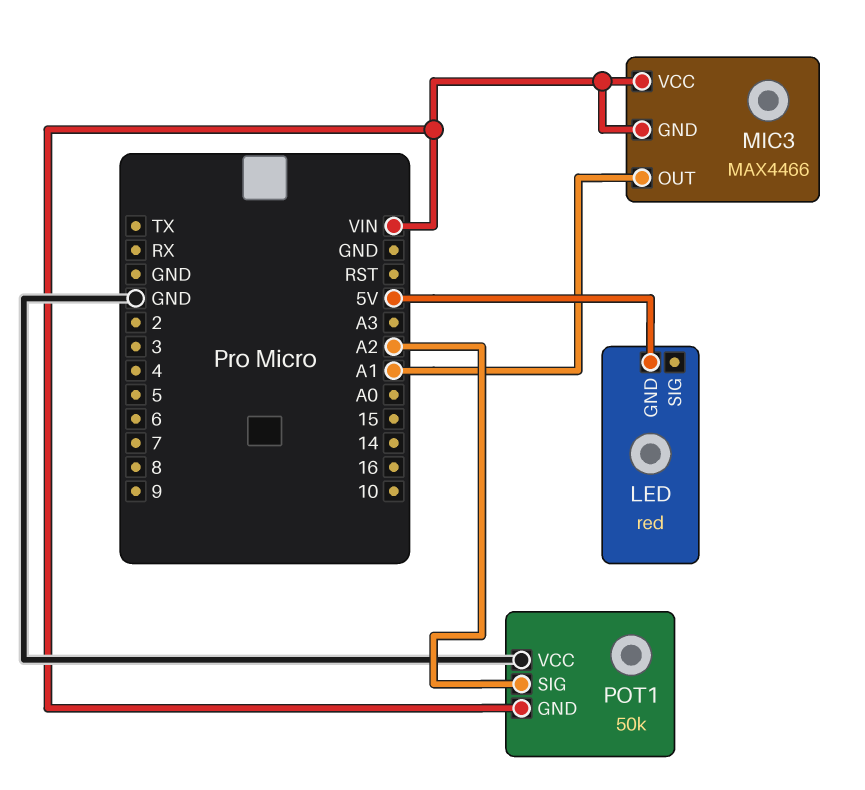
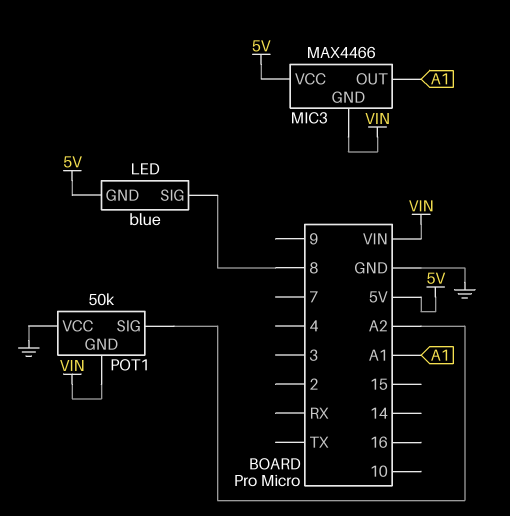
LED: red -> blue
LED pin SIG: none -> 8
MIC3 pin VCC: VIN -> 5V

